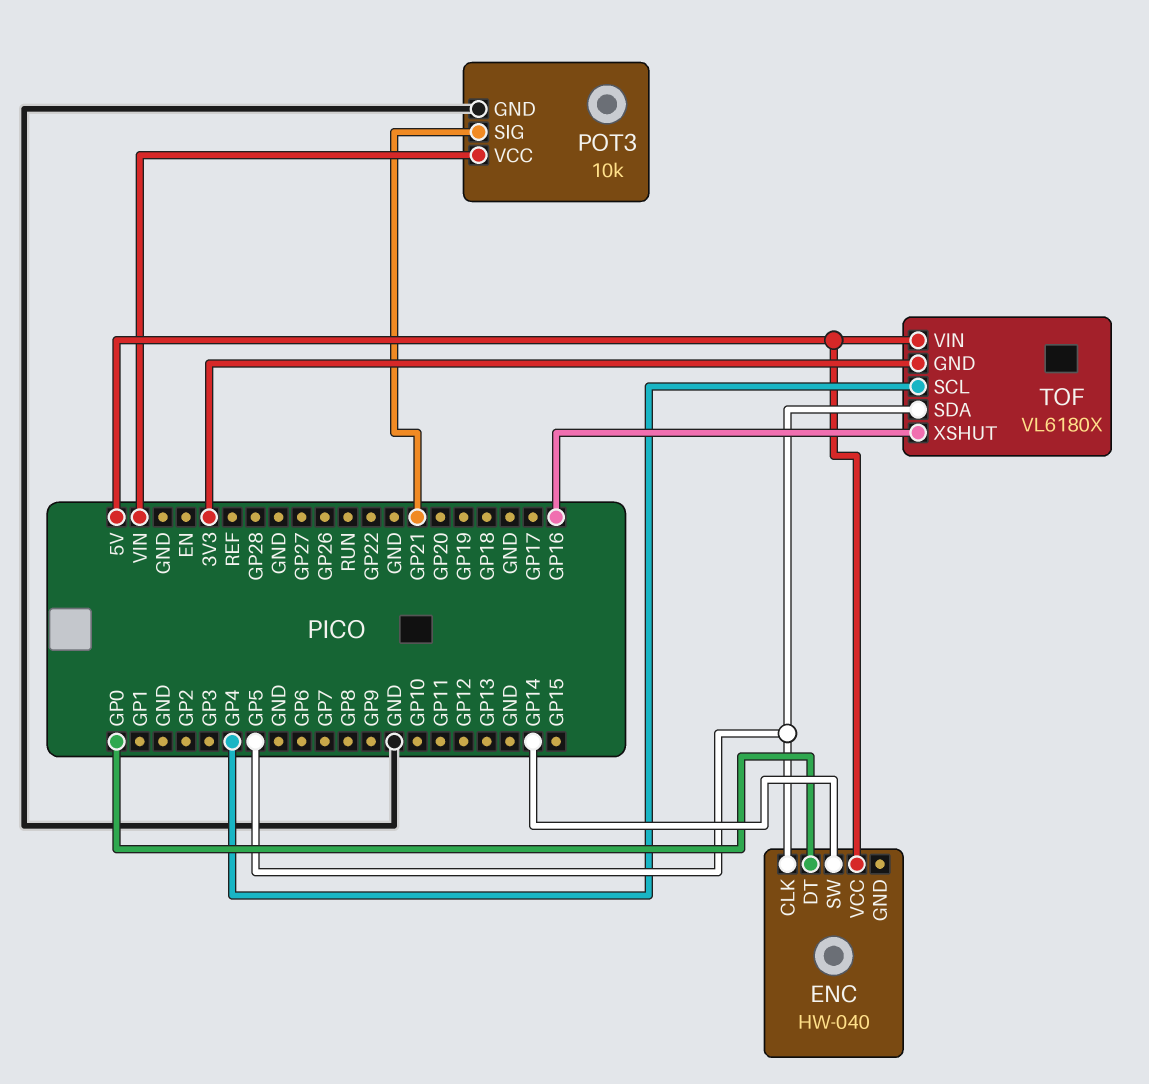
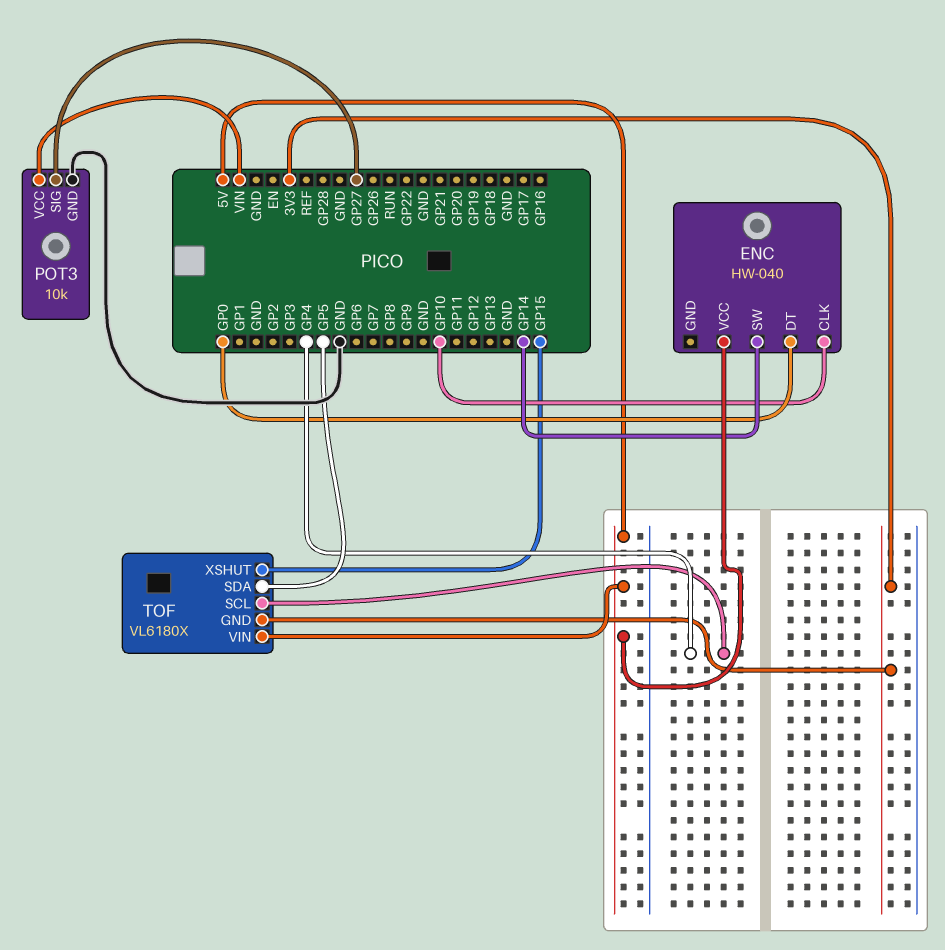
ENC pin CLK: GP5 -> GP10
POT3 pin SIG: GP21 -> GP27
TOF pin XSHUT: GP16 -> GP15

